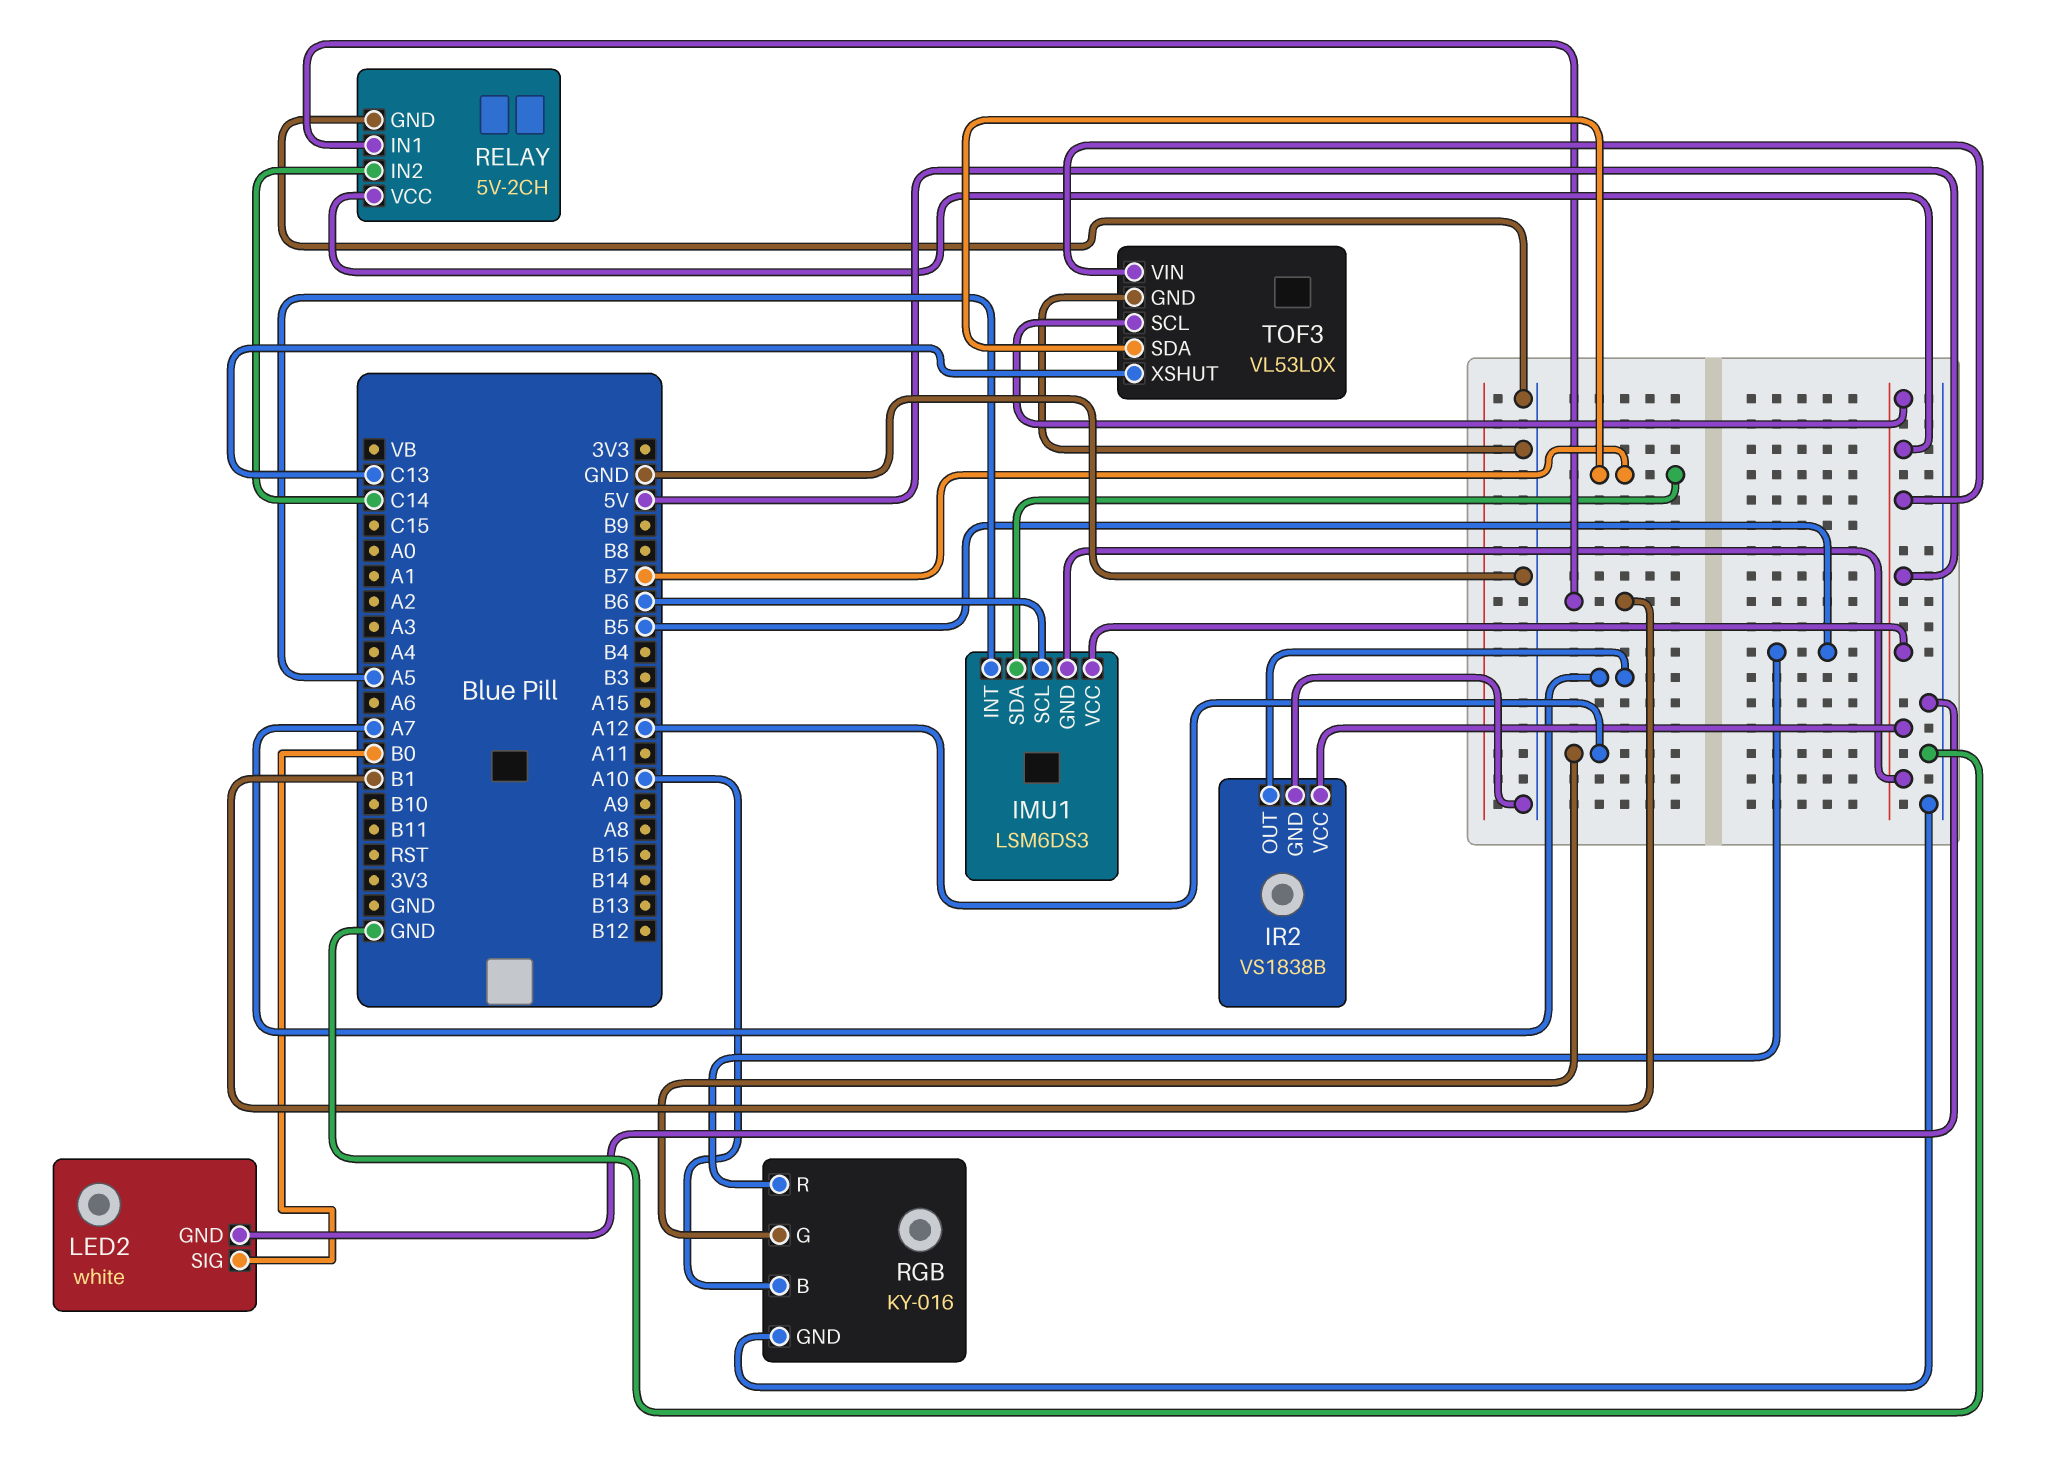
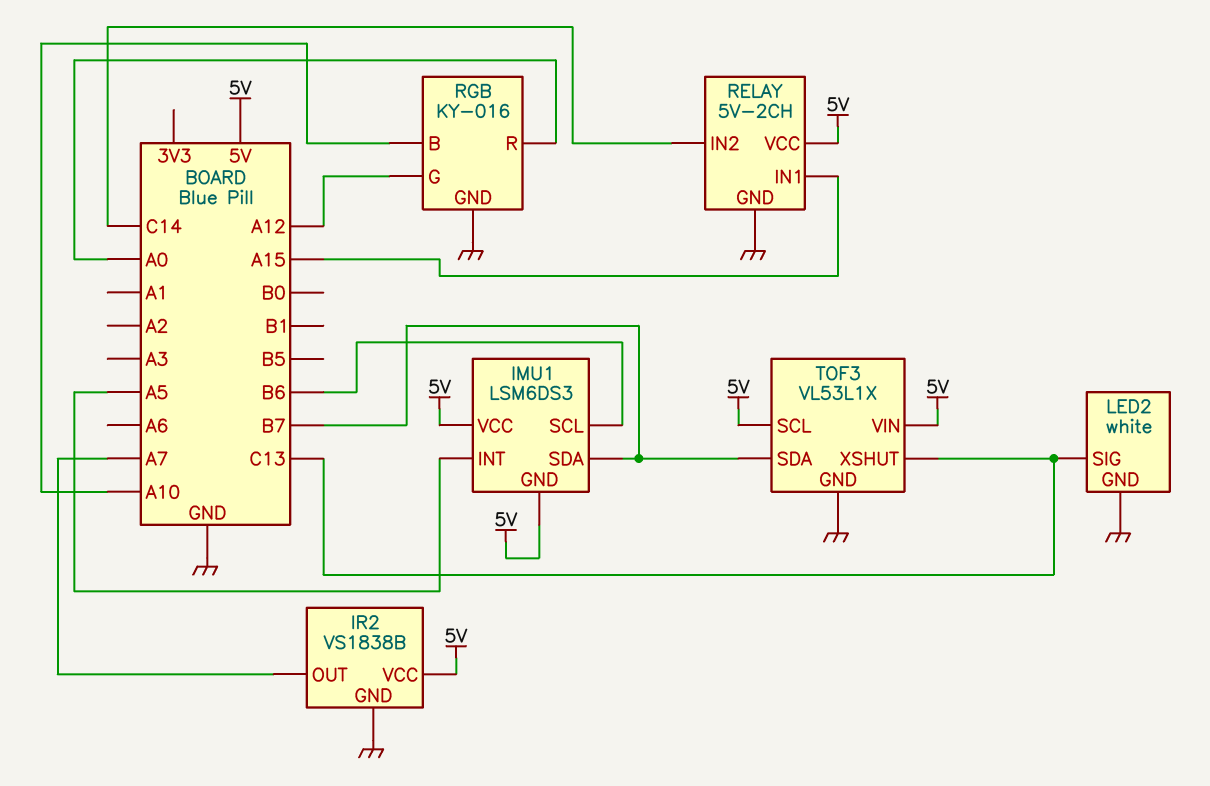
LED2 pin SIG: B0 -> C13
RELAY pin IN1: B1 -> A15
RGB pin R: B5 -> A0
TOF3: VL53L0X -> VL53L1X

